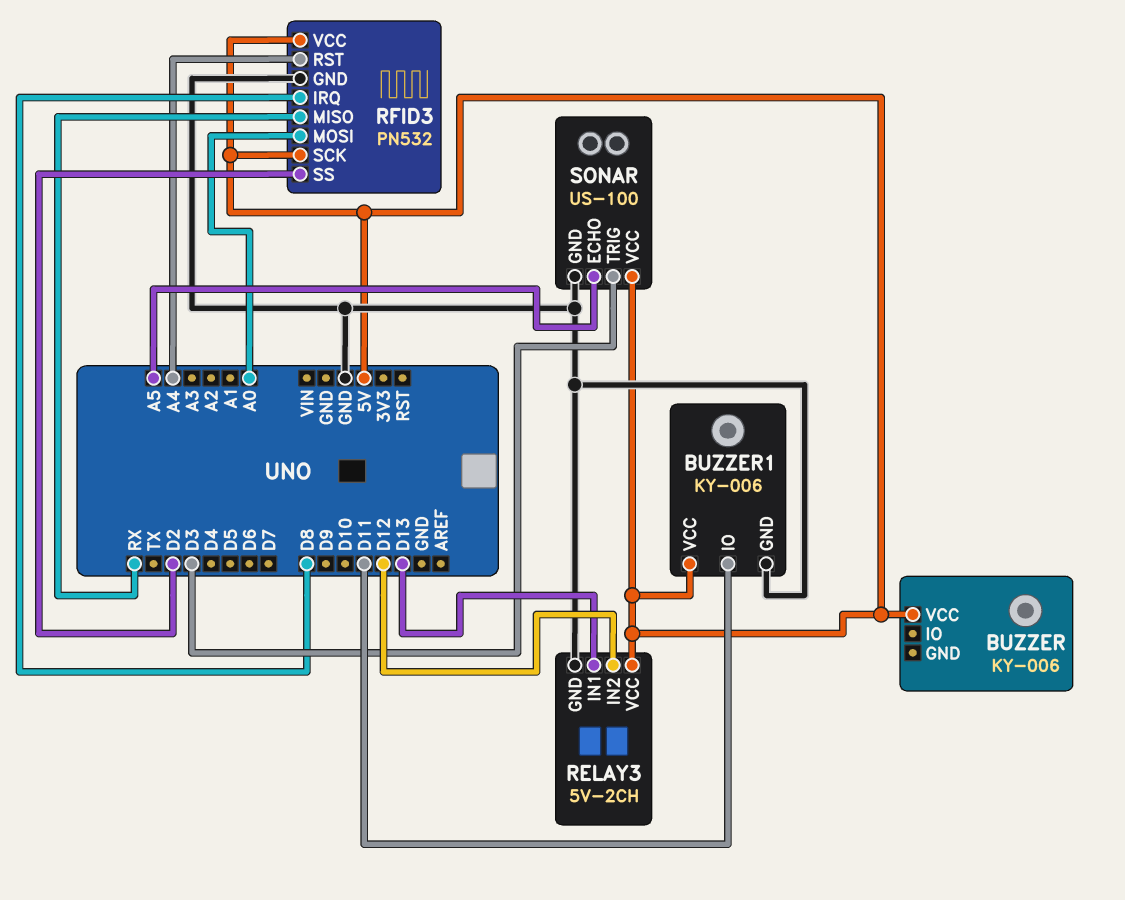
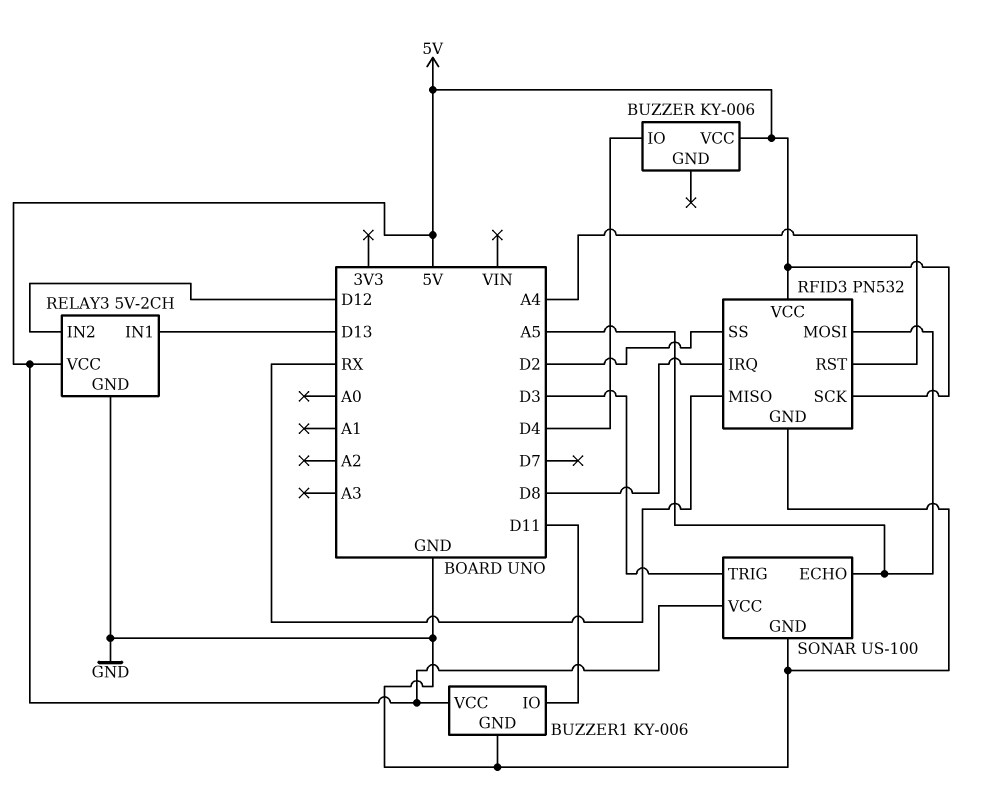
BUZZER pin IO: none -> D4
RFID3 pin MOSI: A0 -> A5

